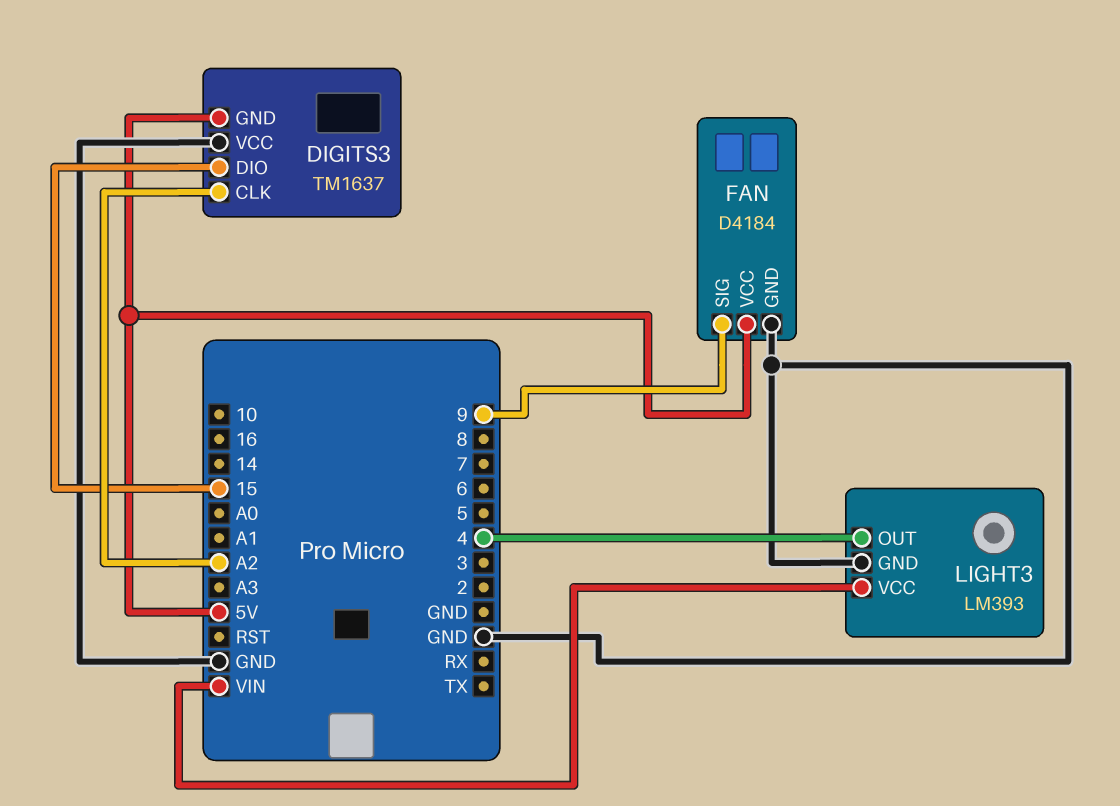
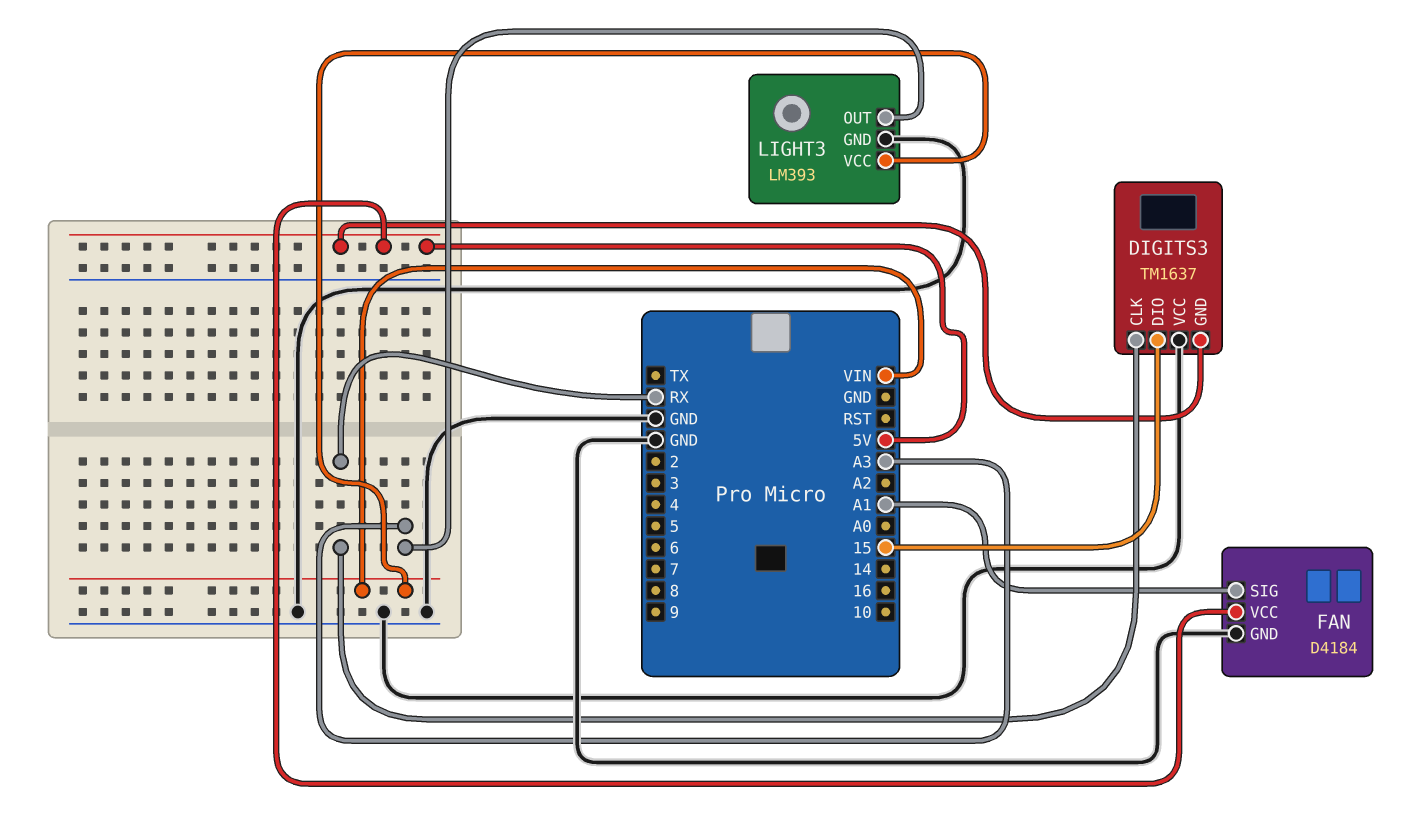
DIGITS3 pin CLK: A2 -> RX
FAN pin SIG: 9 -> A1
LIGHT3 pin OUT: 4 -> A3

